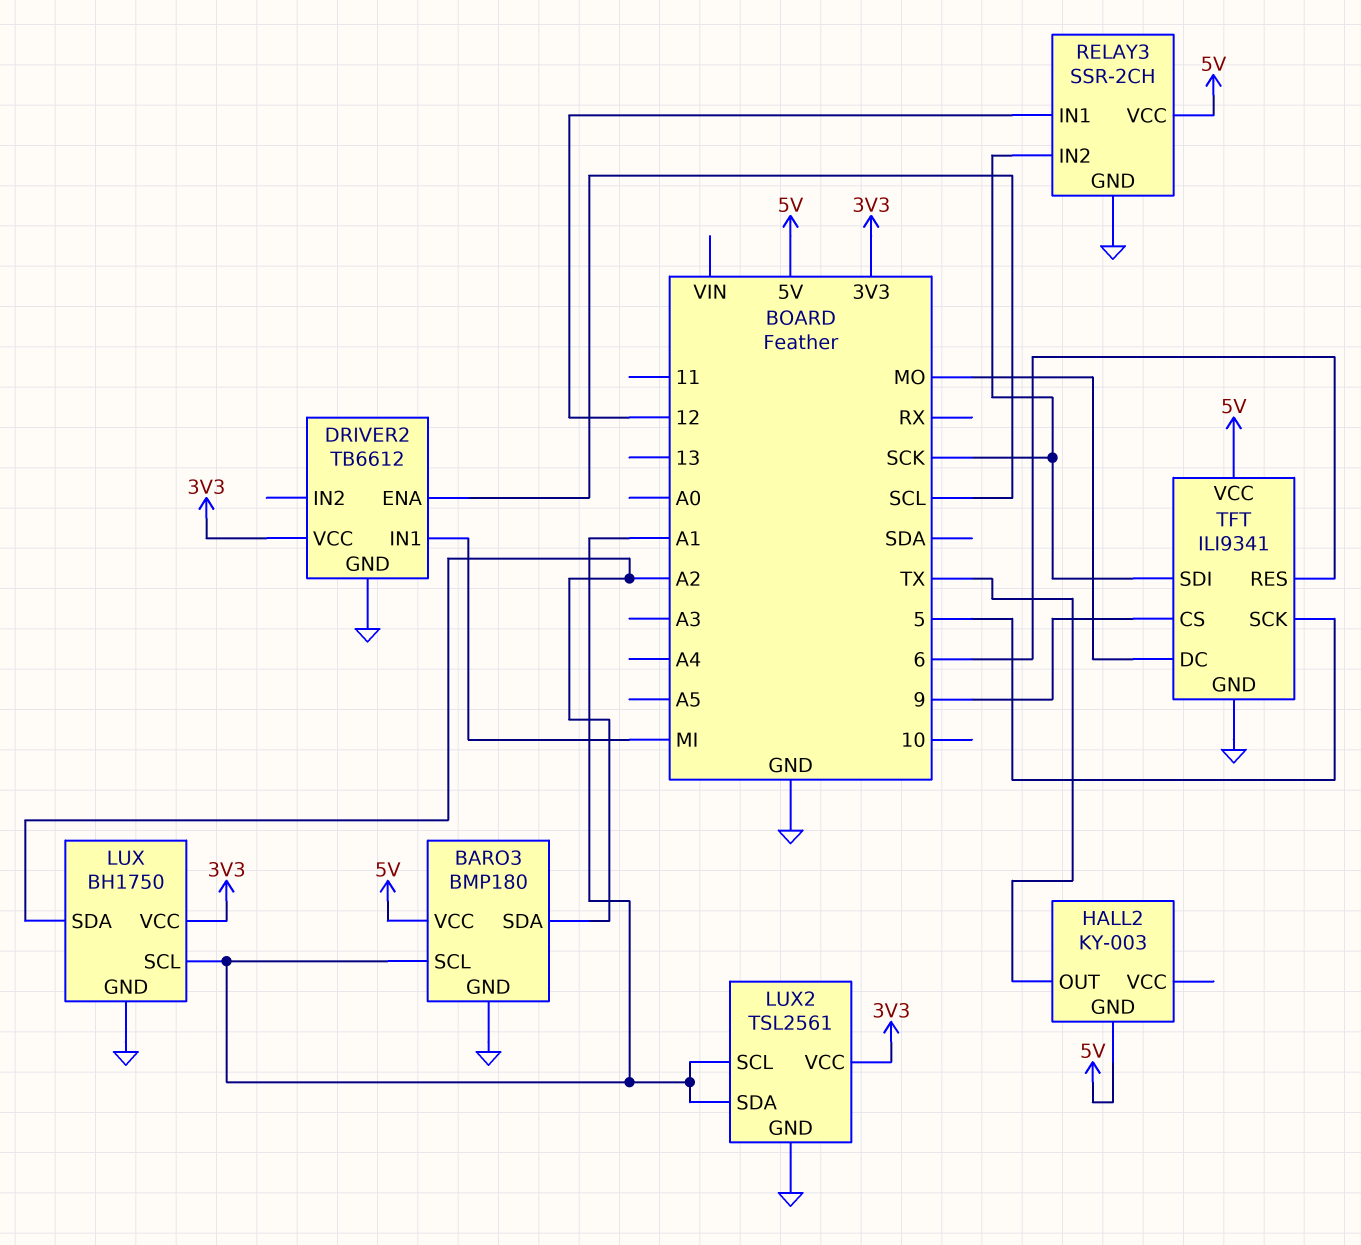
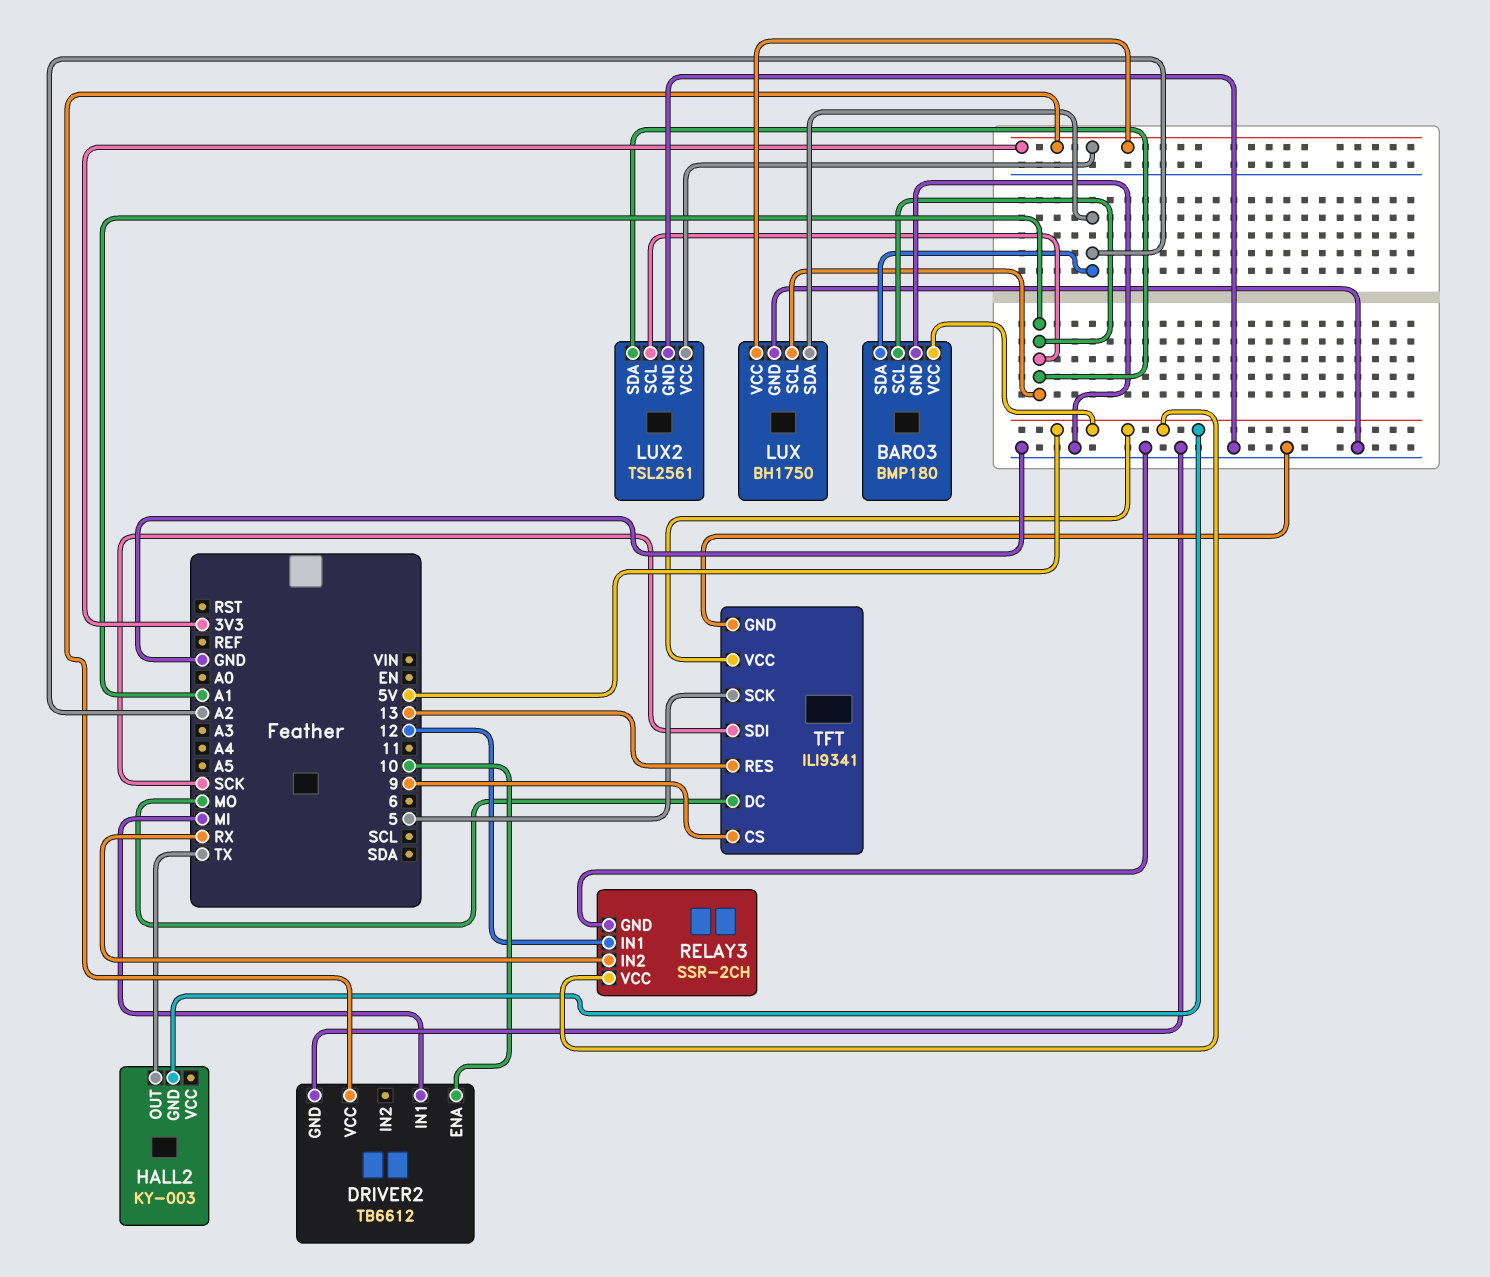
DRIVER2 pin ENA: SCL -> 10
RELAY3 pin IN2: SCK -> RX
TFT pin RES: 6 -> 13

